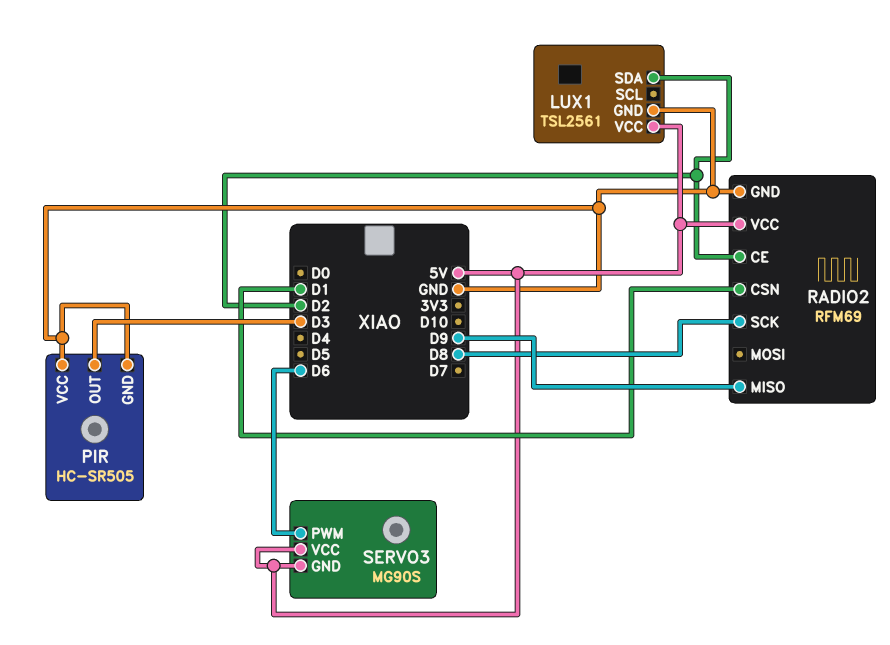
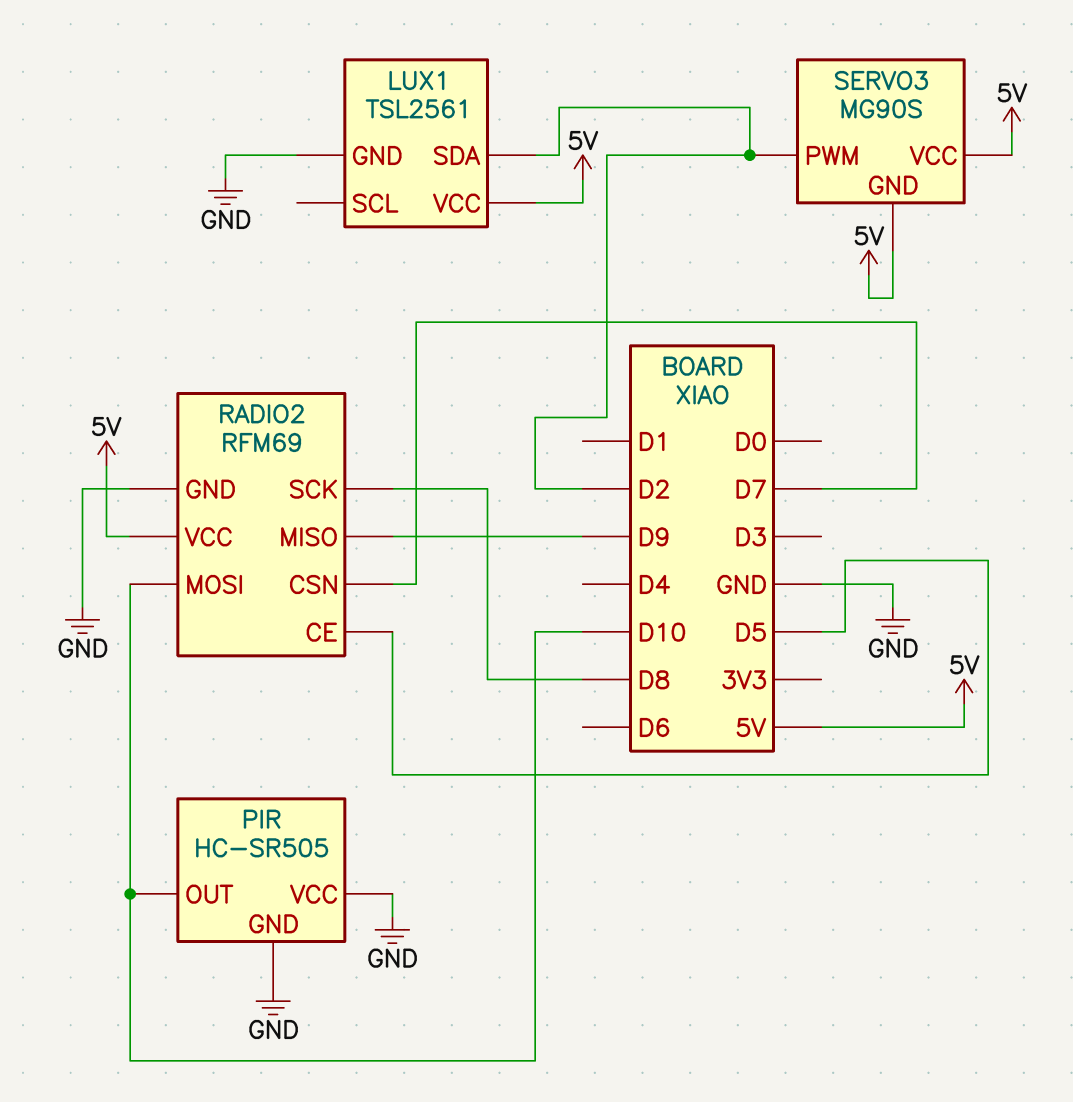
PIR pin OUT: D3 -> D10
RADIO2 pin CE: D2 -> D5
RADIO2 pin CSN: D1 -> D7
RADIO2 pin MOSI: none -> D10
SERVO3 pin PWM: D6 -> D2

